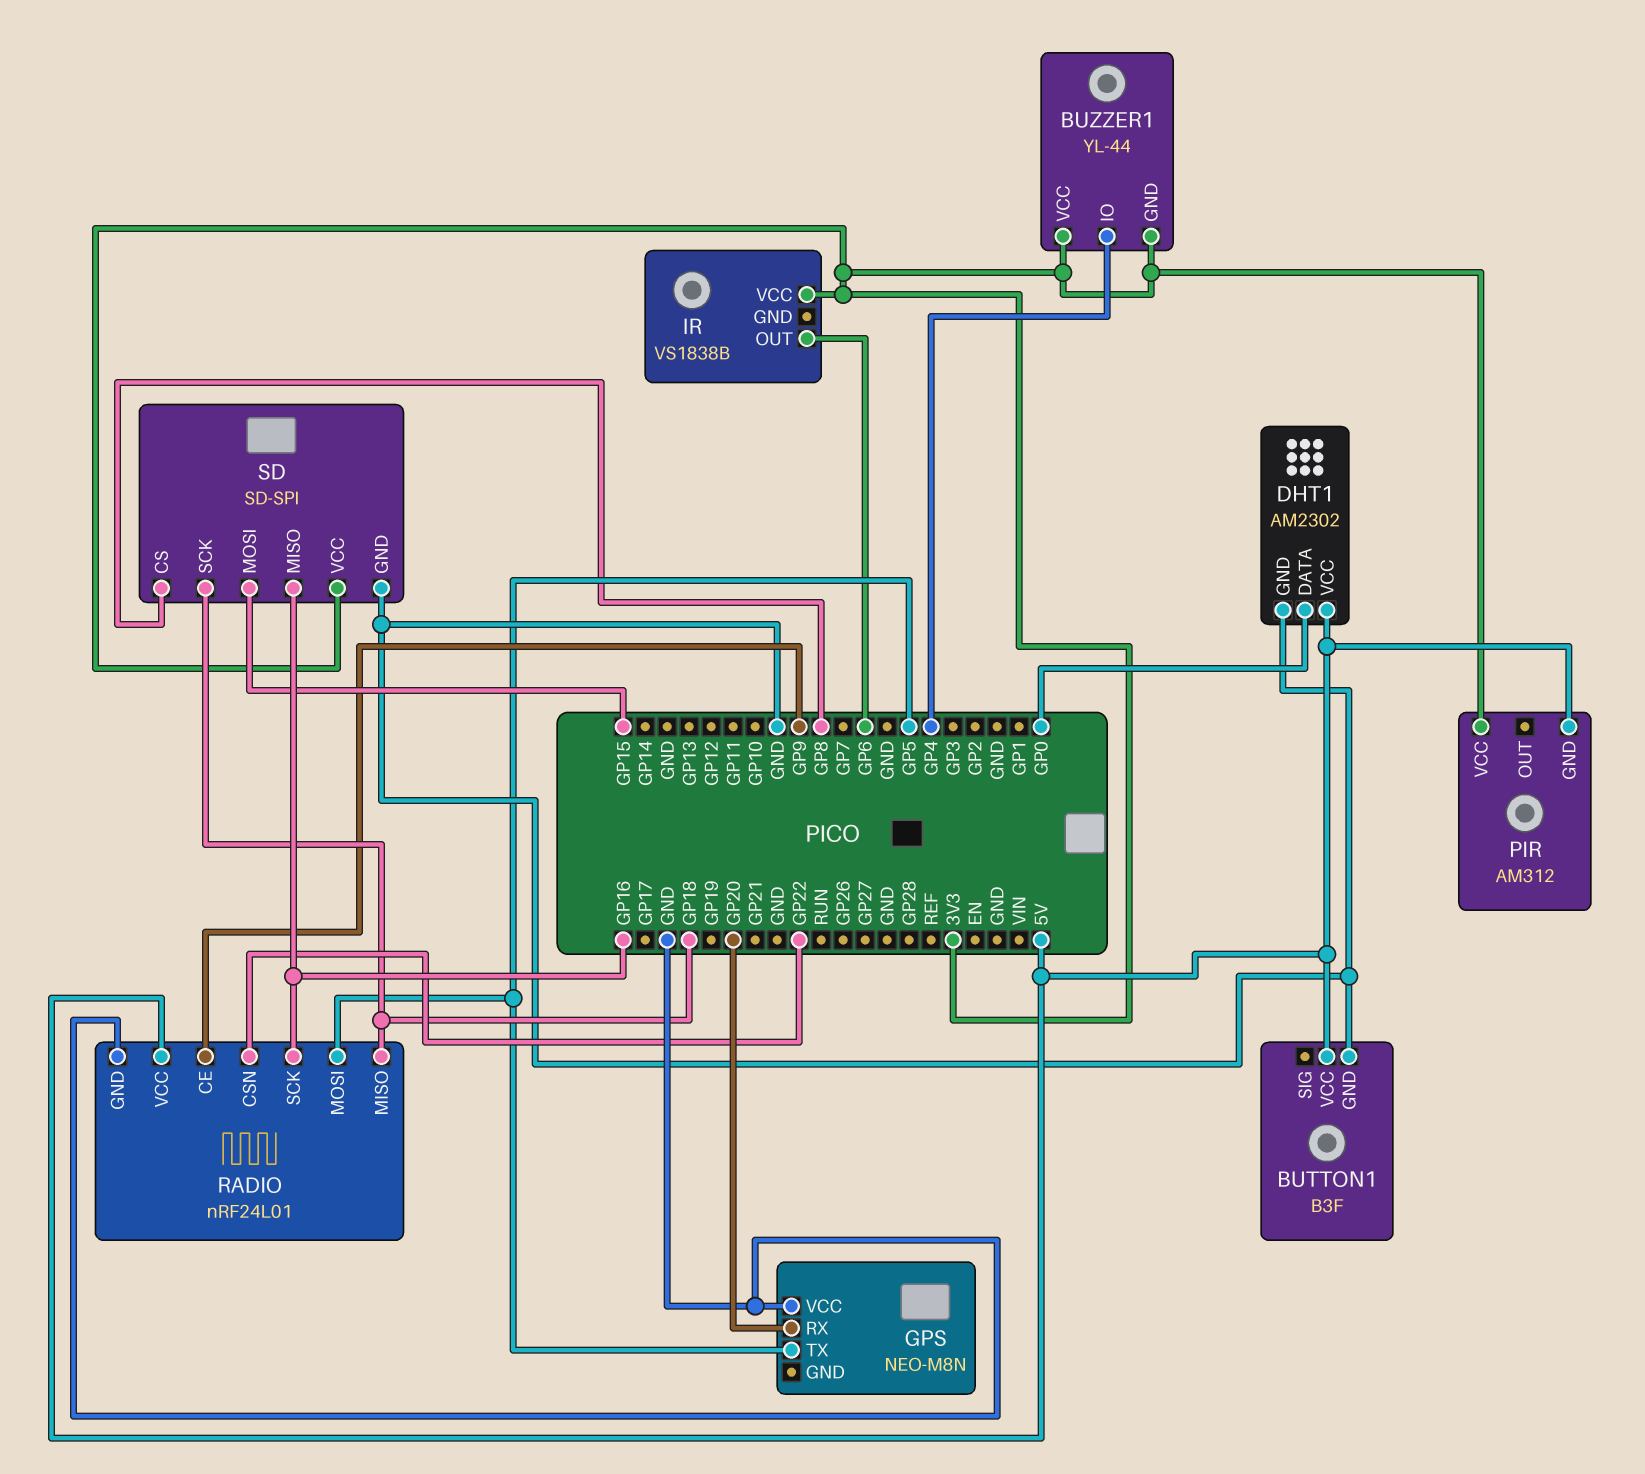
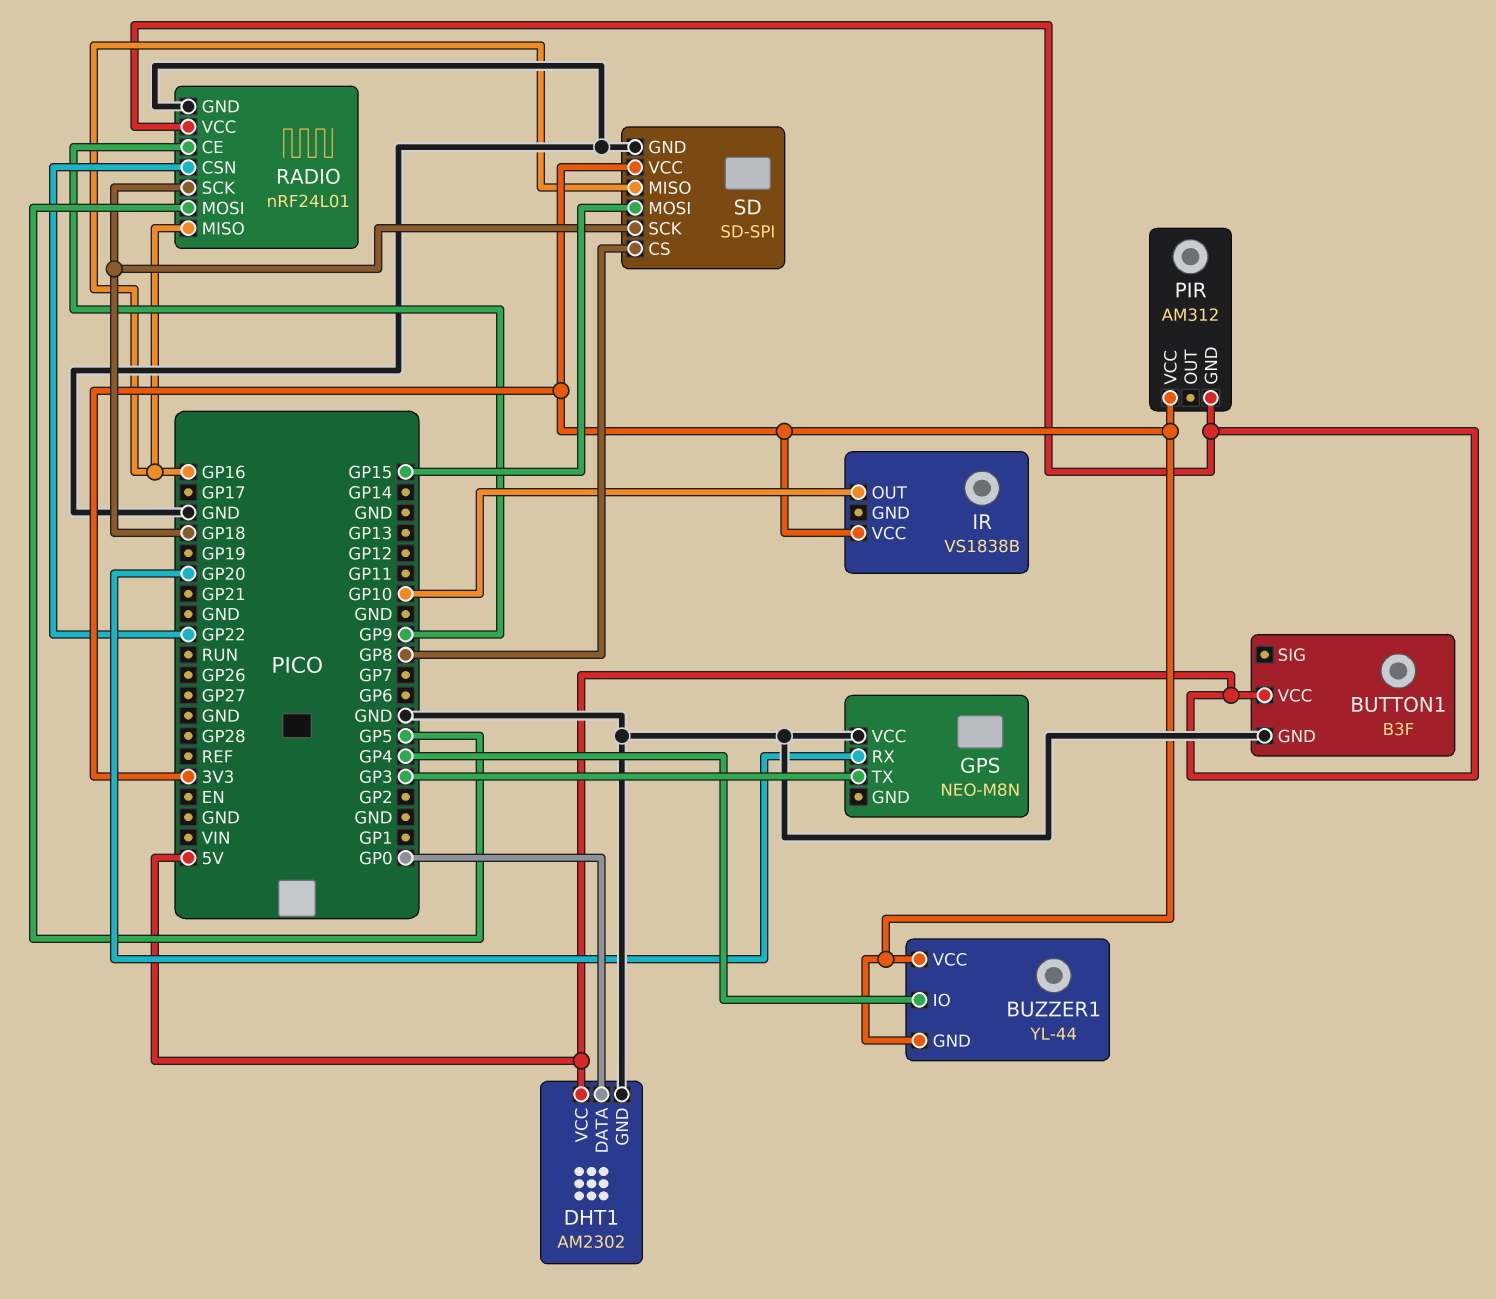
GPS pin TX: GP5 -> GP3
IR pin OUT: GP6 -> GP10
RADIO pin MISO: GP18 -> GP16
RADIO pin SCK: GP16 -> GP18

